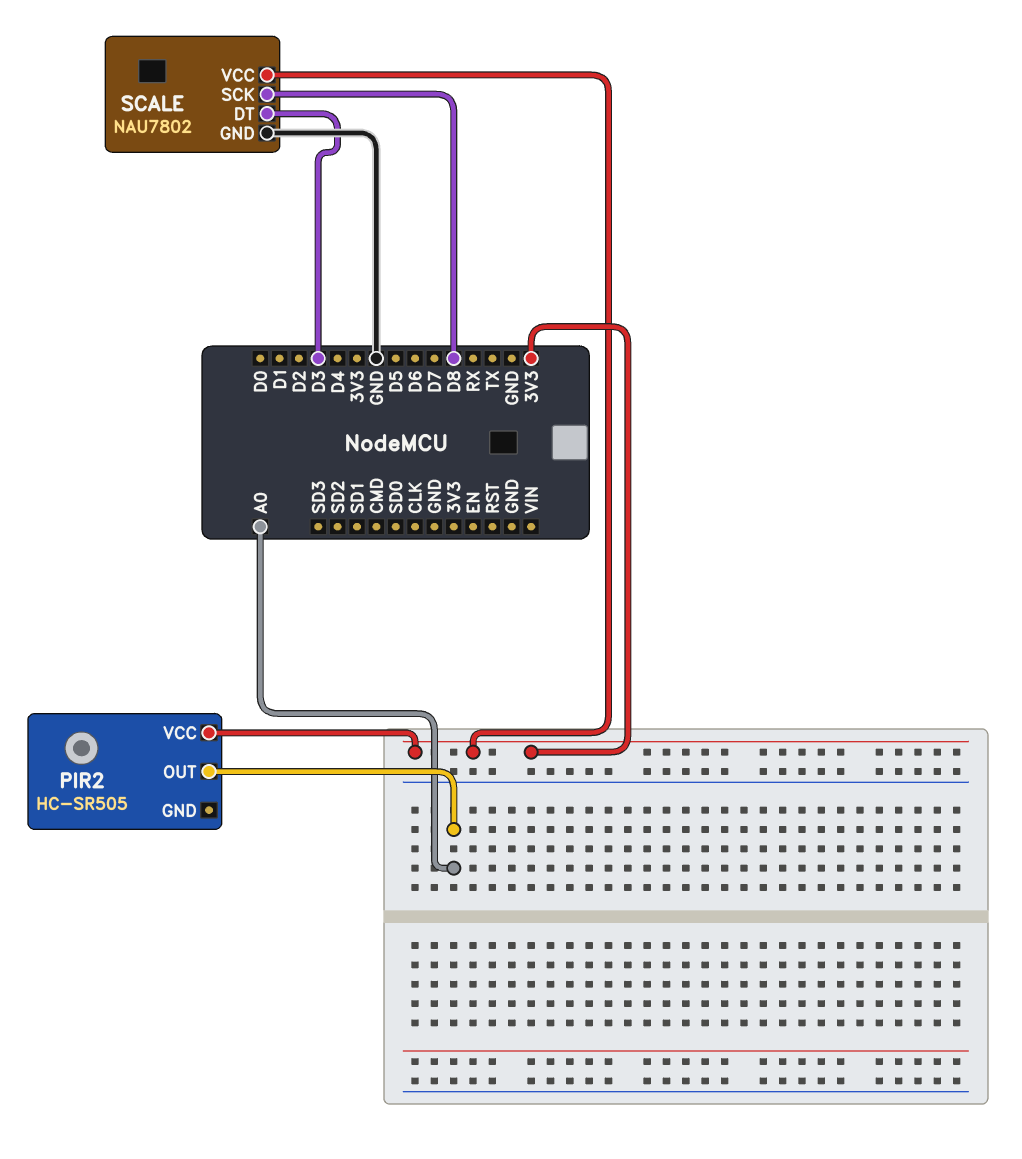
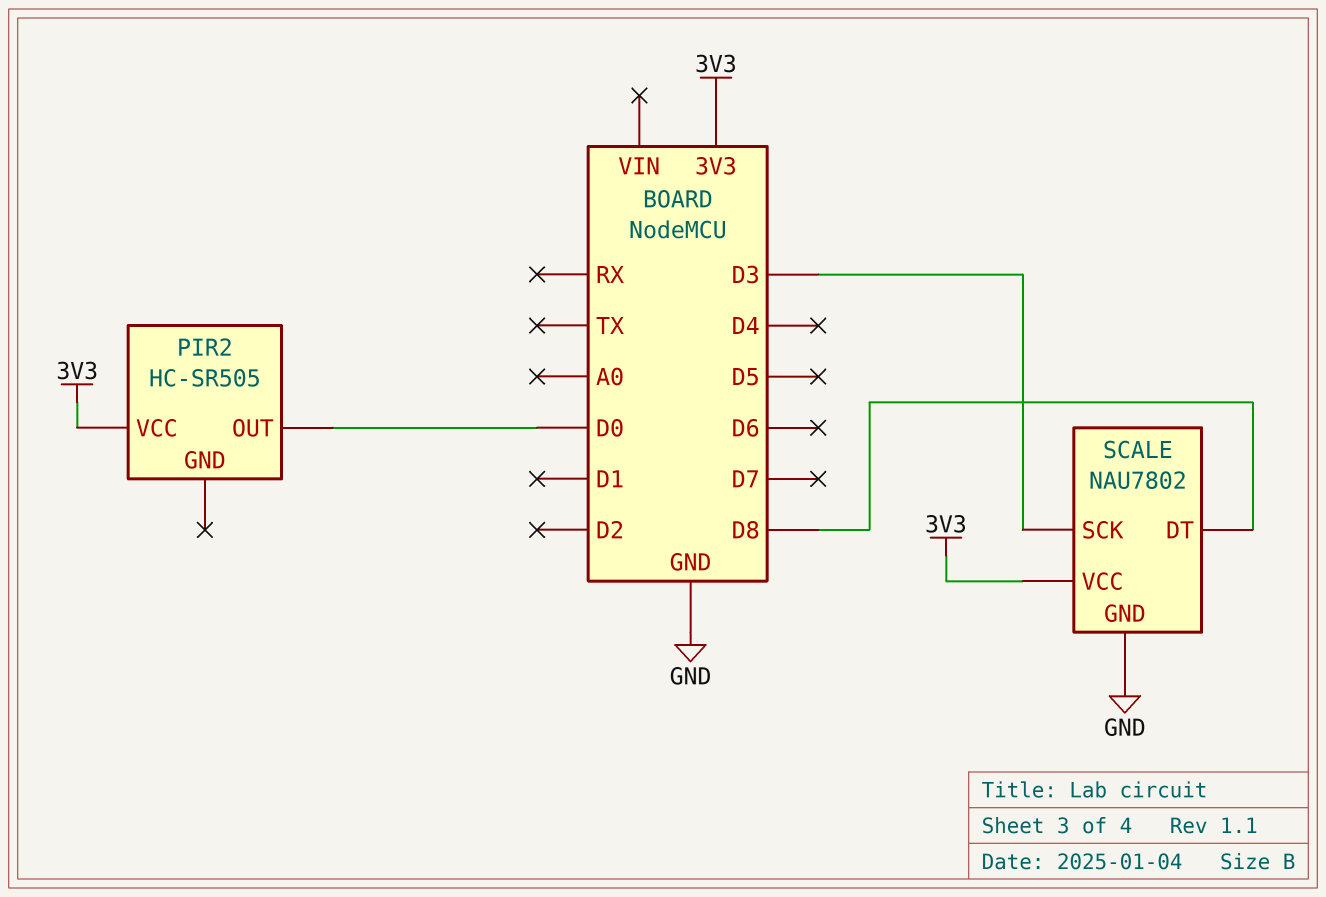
PIR2 pin OUT: A0 -> D0
SCALE pin DT: D3 -> D8
SCALE pin SCK: D8 -> D3

